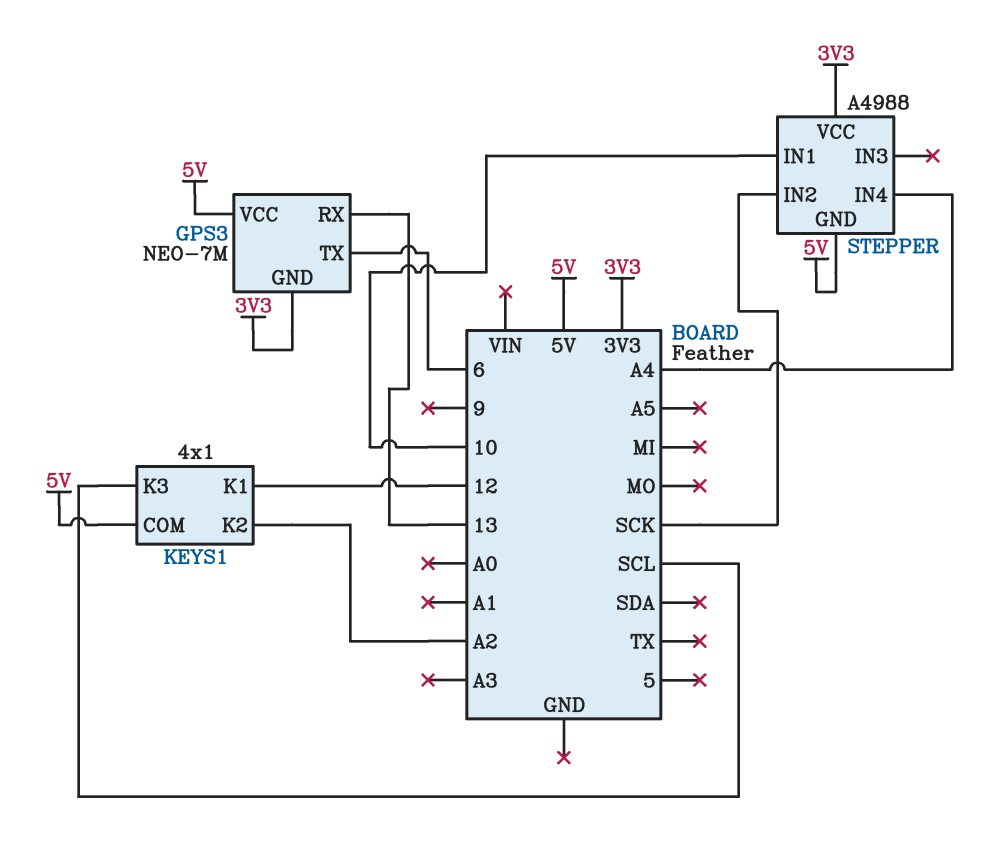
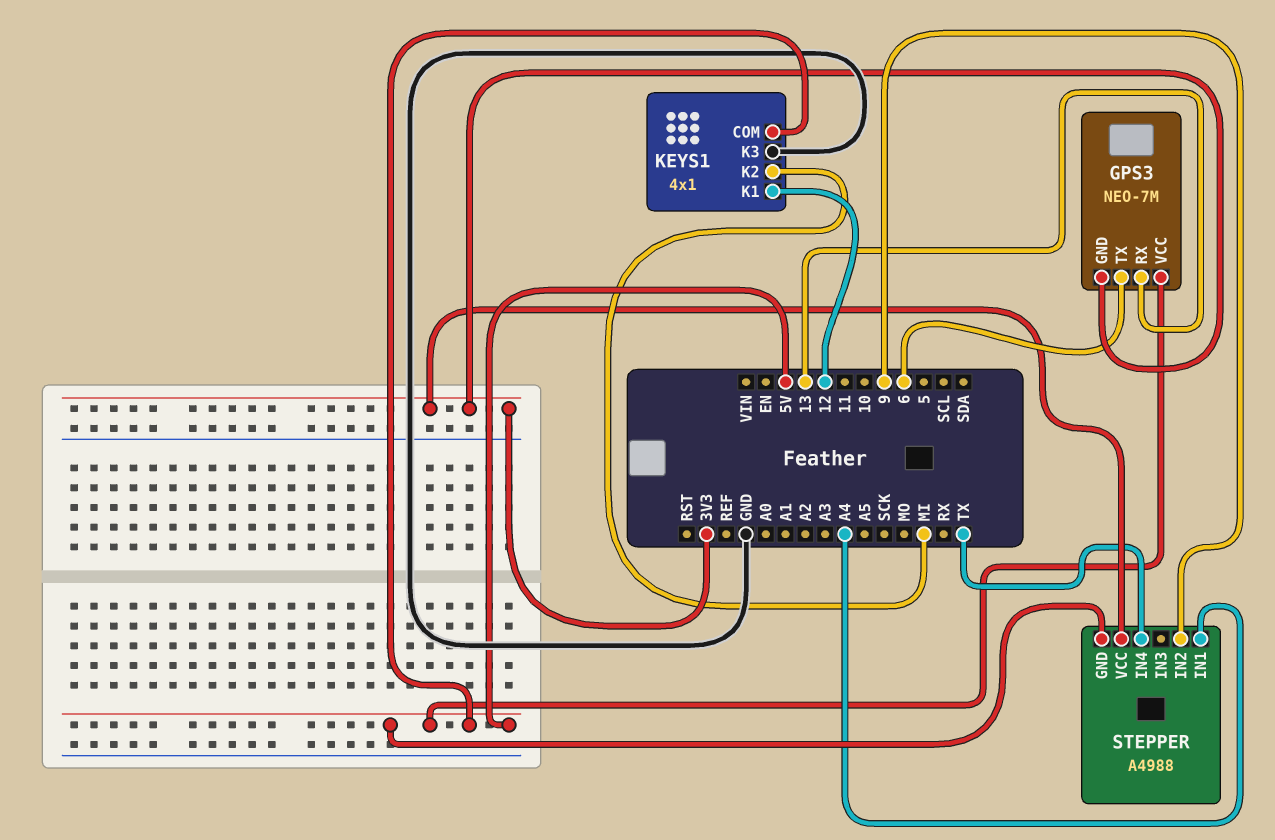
KEYS1 pin K2: A2 -> MI
KEYS1 pin K3: SCL -> GND
STEPPER pin IN1: 10 -> A4
STEPPER pin IN2: SCK -> 9
STEPPER pin IN4: A4 -> TX

